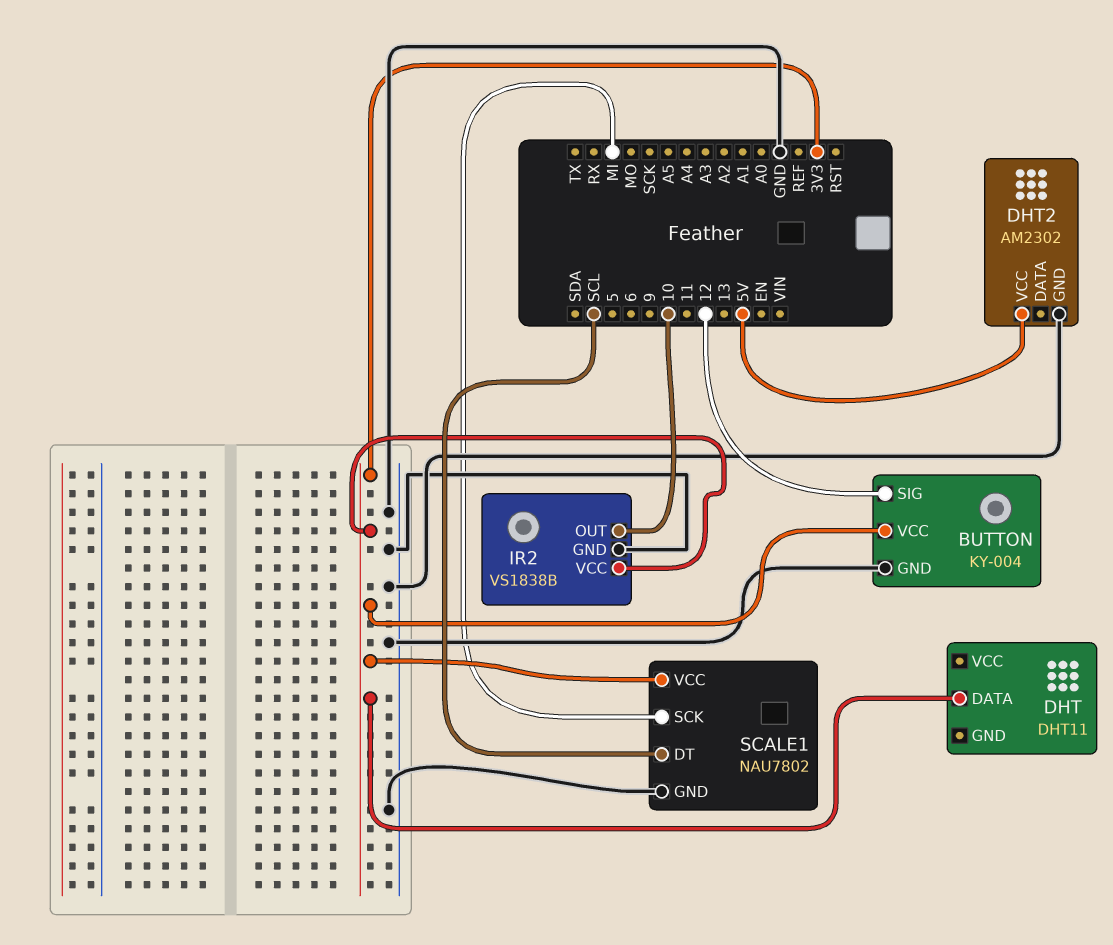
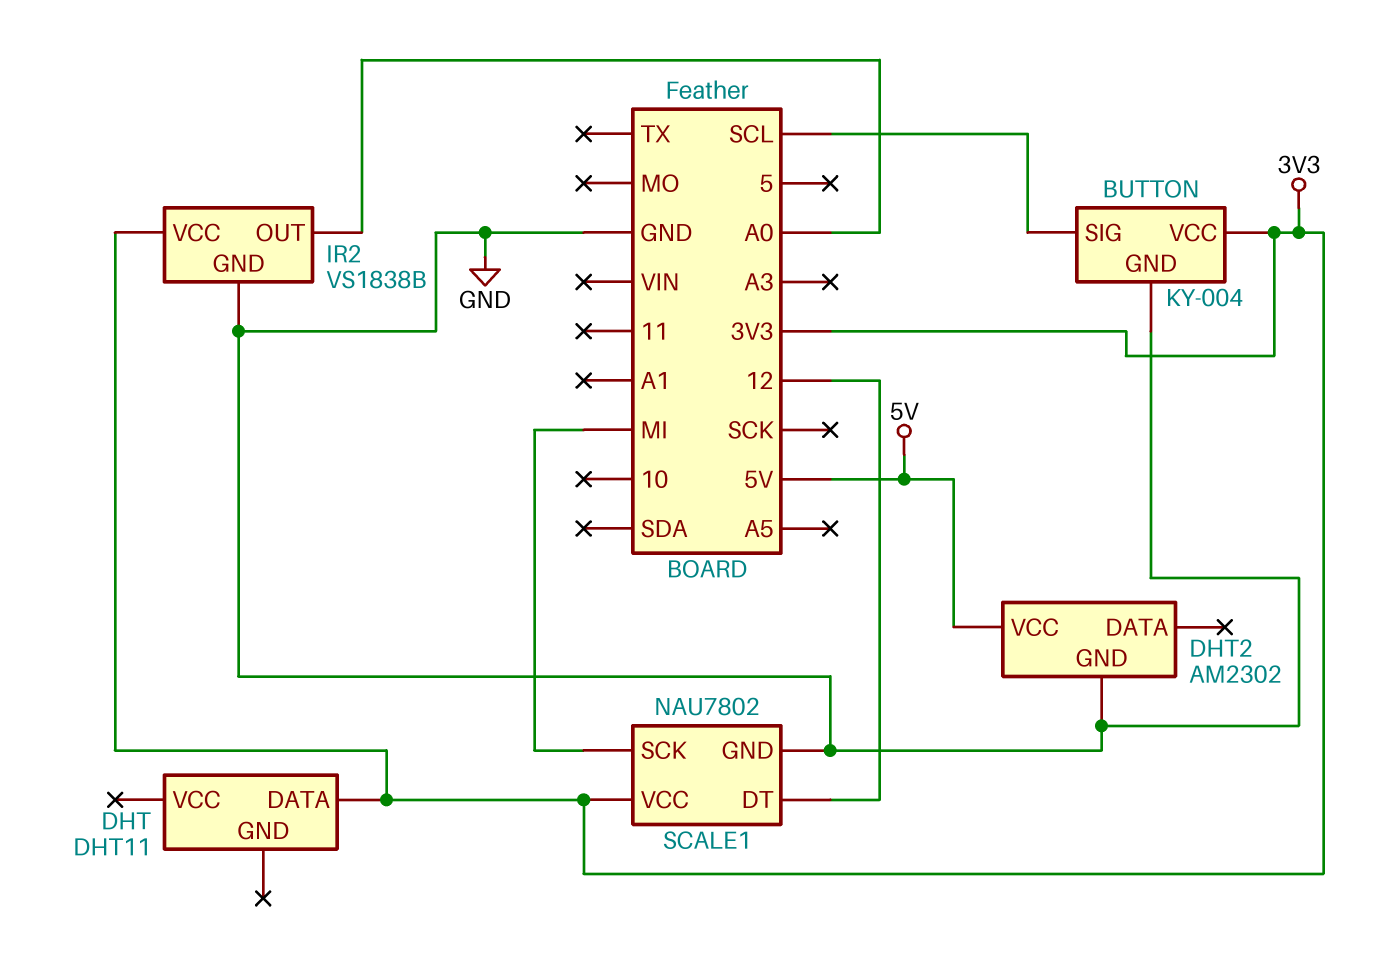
BUTTON pin SIG: 12 -> SCL
IR2 pin OUT: 10 -> A0
SCALE1 pin DT: SCL -> 12

